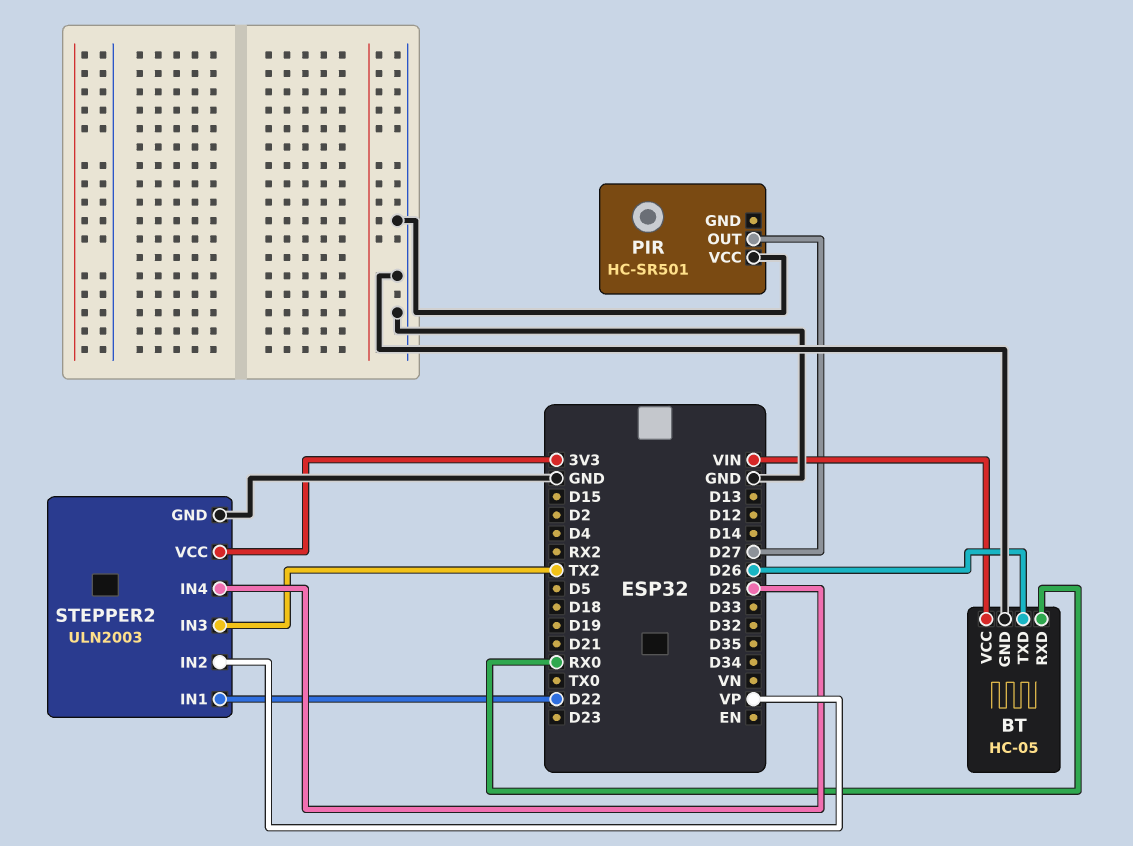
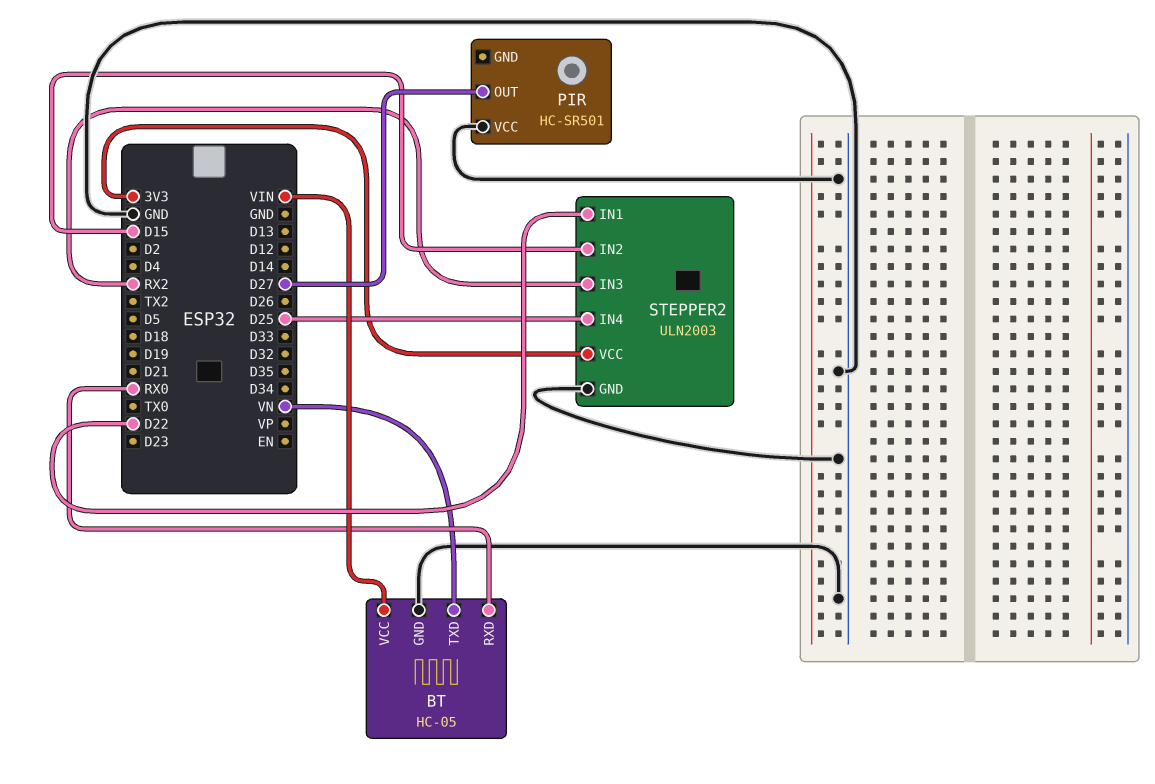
BT pin TXD: D26 -> VN
STEPPER2 pin IN2: VP -> D15
STEPPER2 pin IN3: TX2 -> RX2

